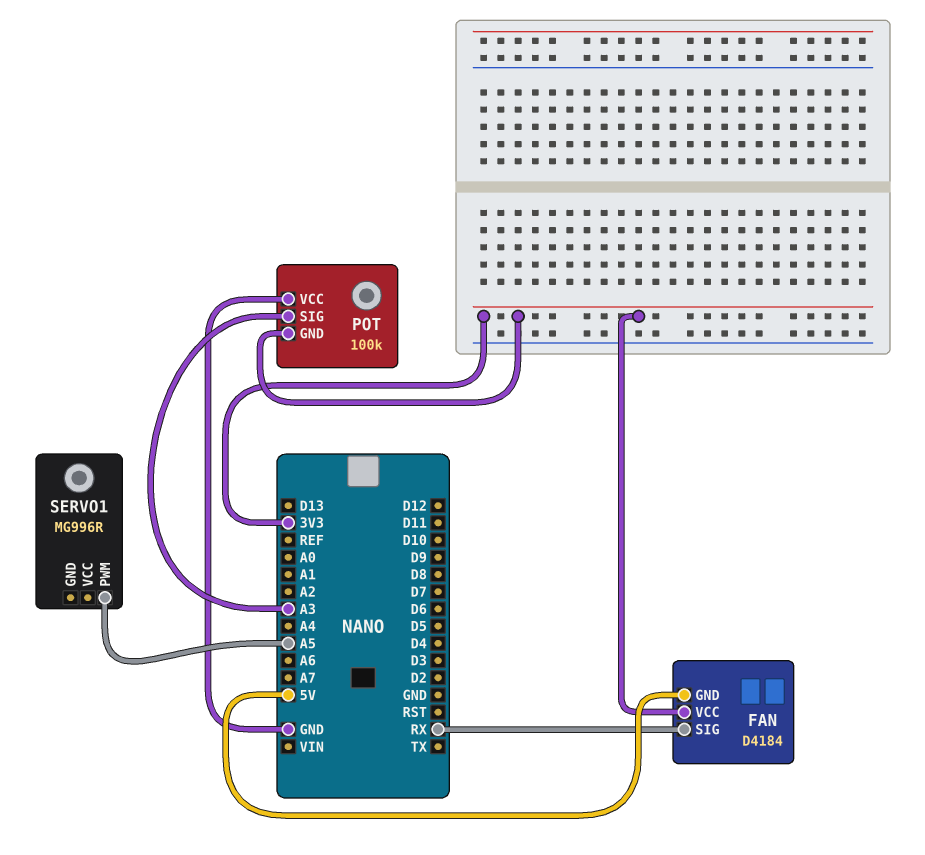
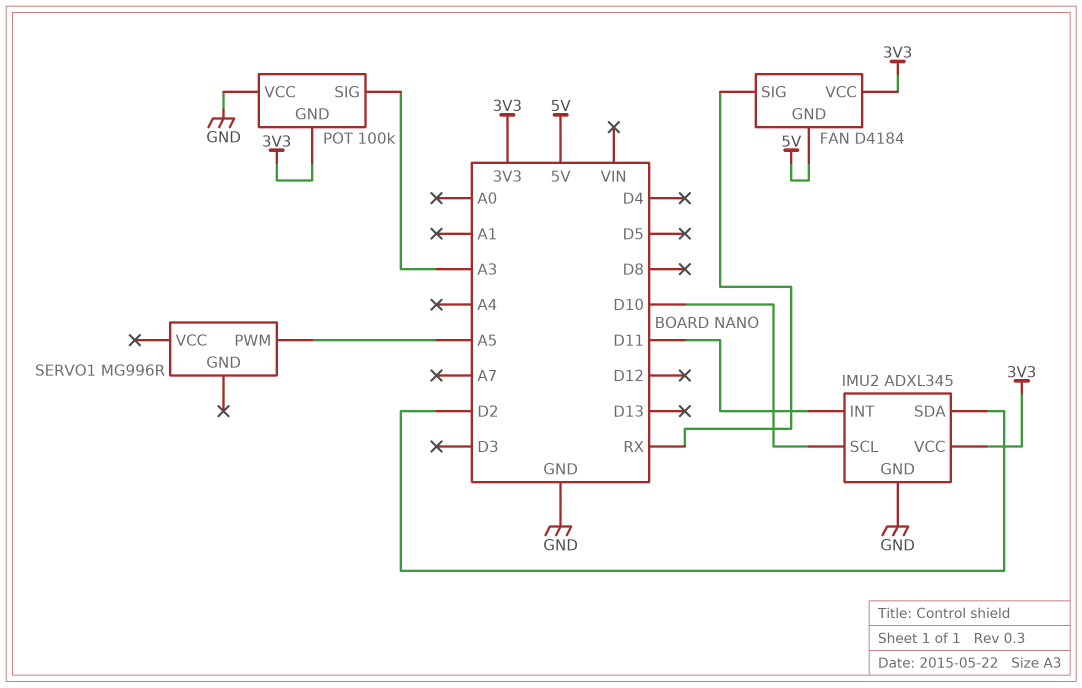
IMU2: none -> ADXL345
IMU2 pin GND: none -> GND
IMU2 pin INT: none -> D11
IMU2 pin SCL: none -> D10
IMU2 pin SDA: none -> D2
IMU2 pin VCC: none -> 3V3

